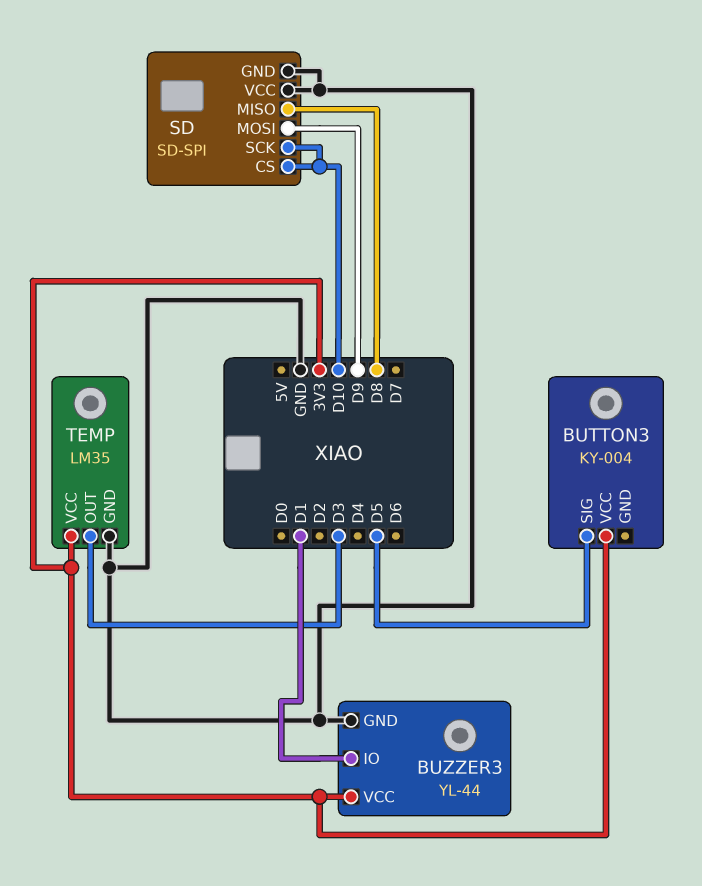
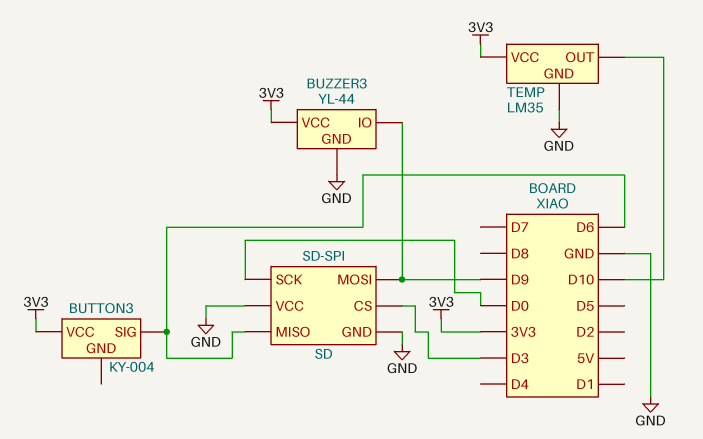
BUTTON3 pin SIG: D5 -> D6
BUZZER3 pin IO: D1 -> D9
SD pin CS: D10 -> D3
SD pin MISO: D8 -> D6
SD pin SCK: D10 -> D0
TEMP pin OUT: D3 -> D10

